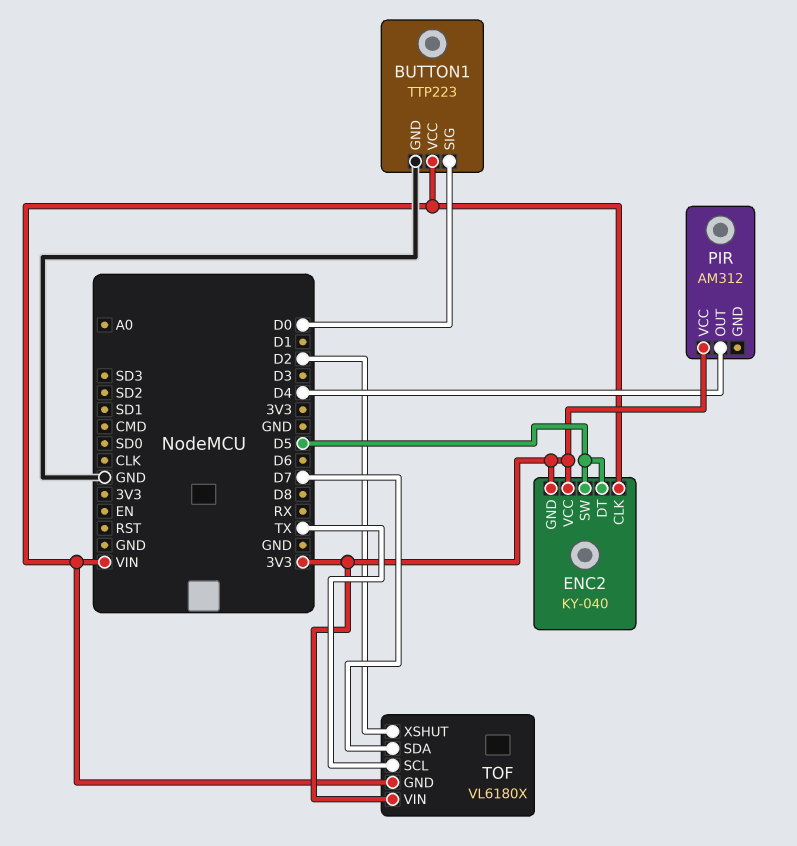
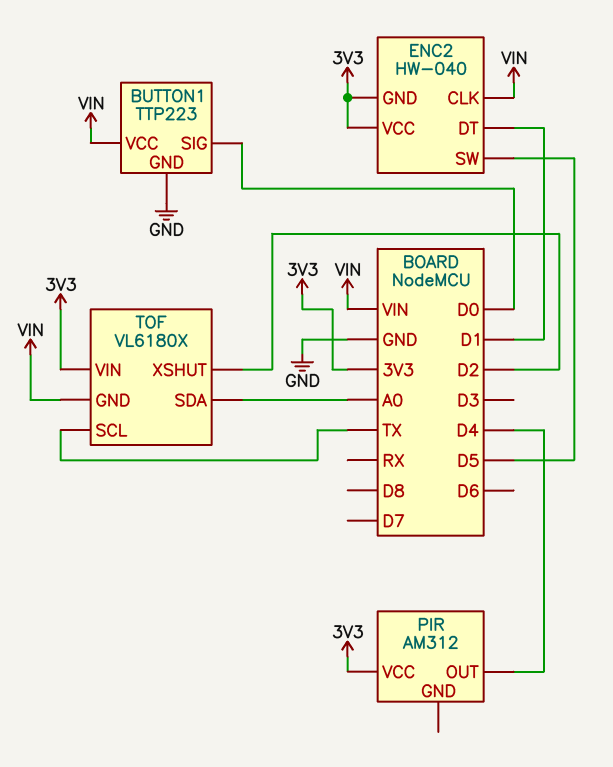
ENC2: KY-040 -> HW-040
ENC2 pin DT: D5 -> D1
TOF pin SDA: D7 -> A0

